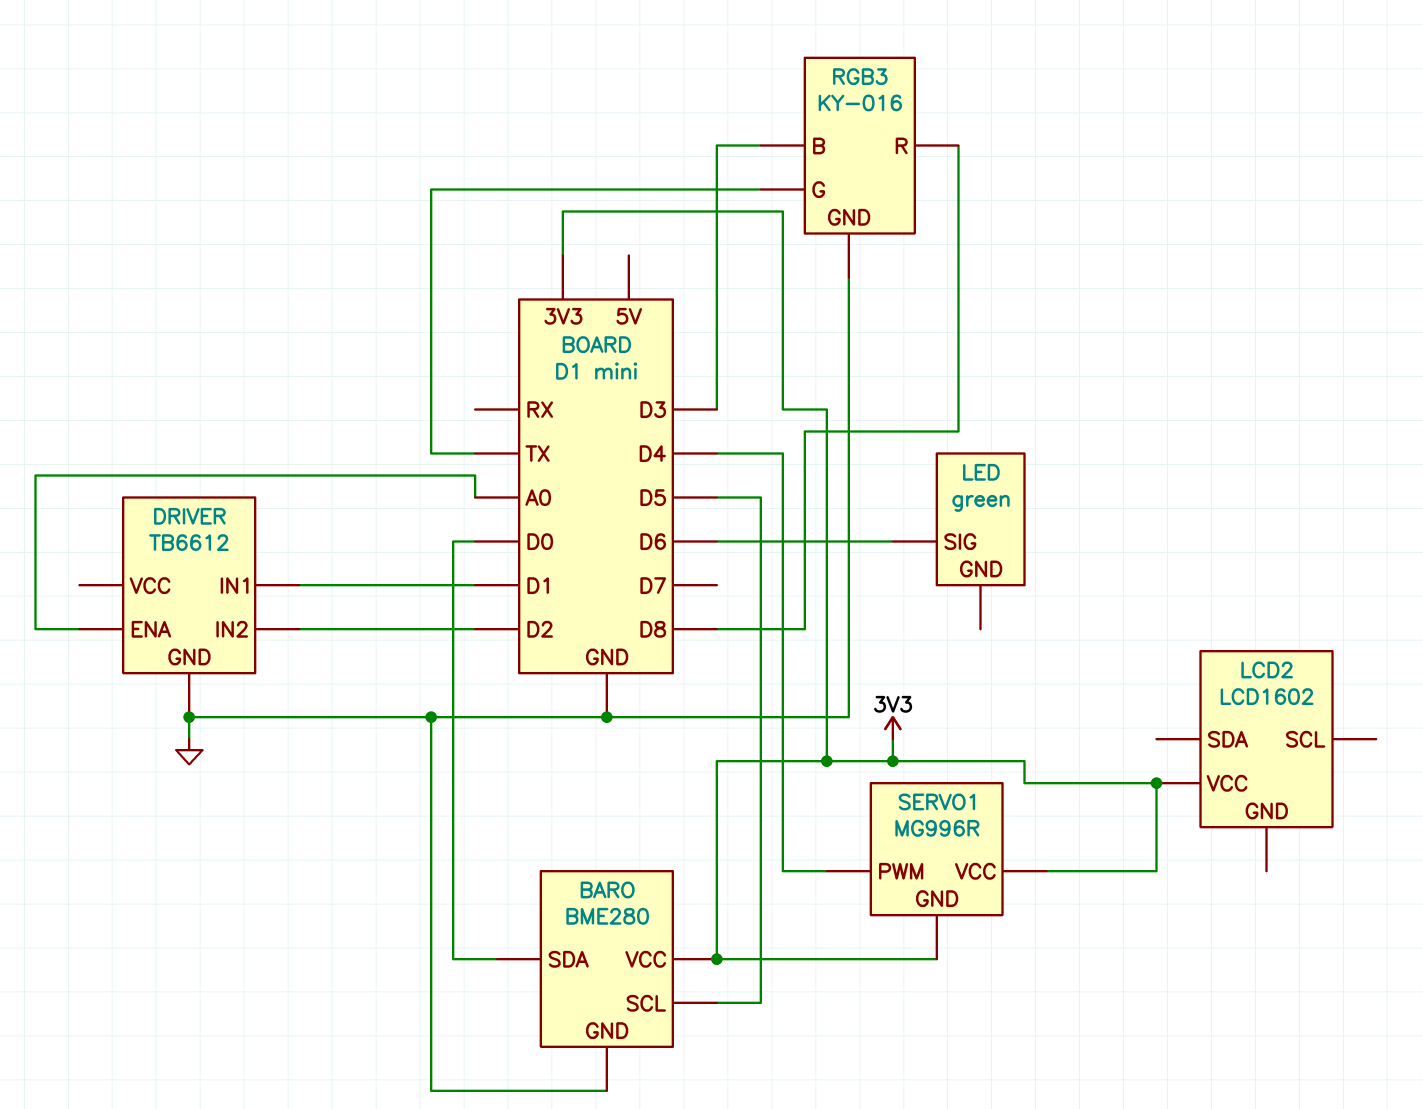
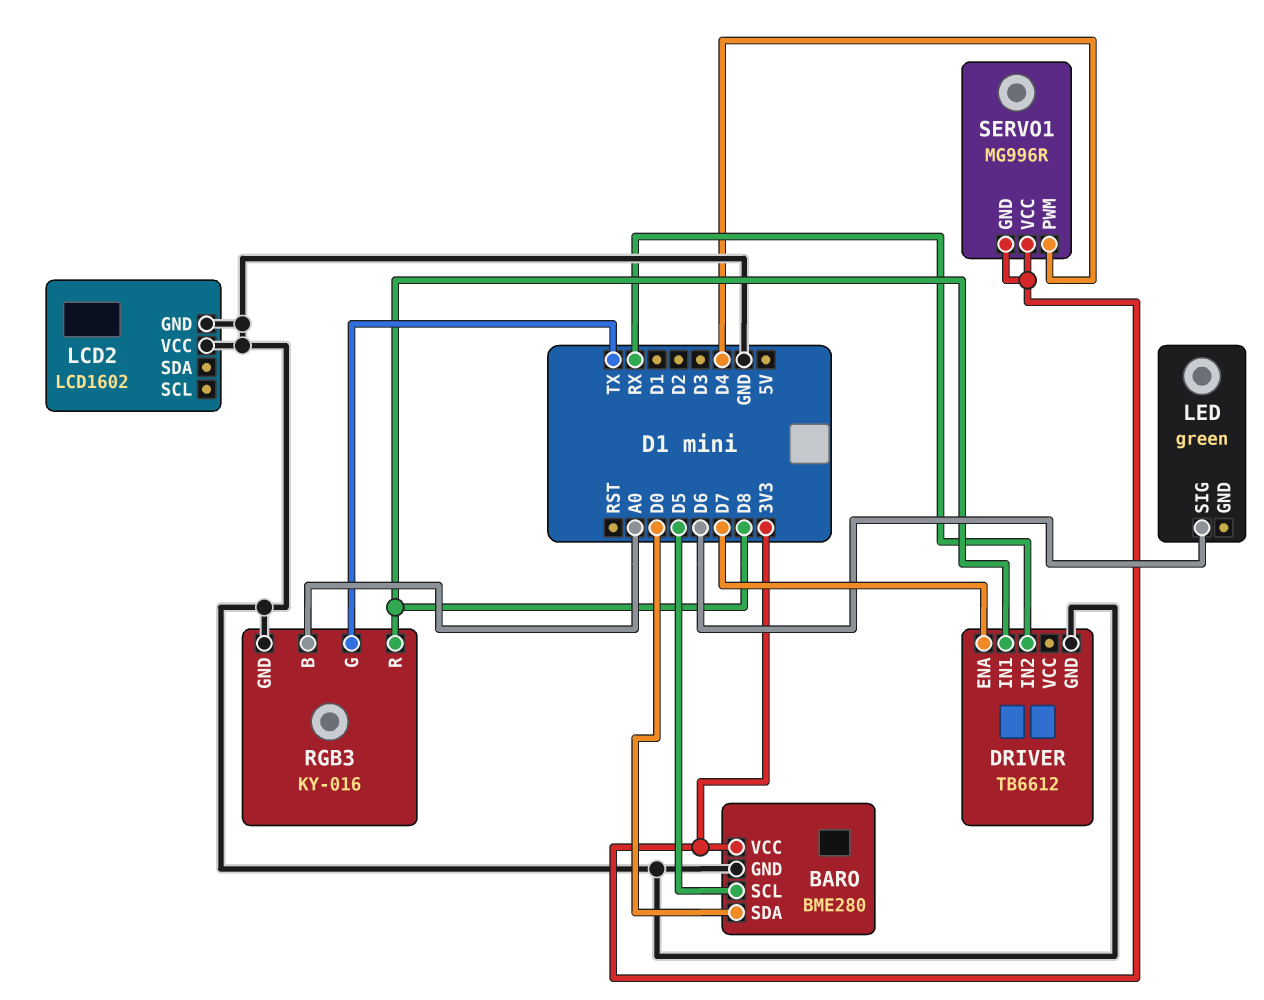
DRIVER pin ENA: A0 -> D7
DRIVER pin IN1: D1 -> D8
DRIVER pin IN2: D2 -> RX
LCD2 pin GND: none -> GND
LCD2 pin VCC: 3V3 -> GND
RGB3 pin B: D3 -> A0

